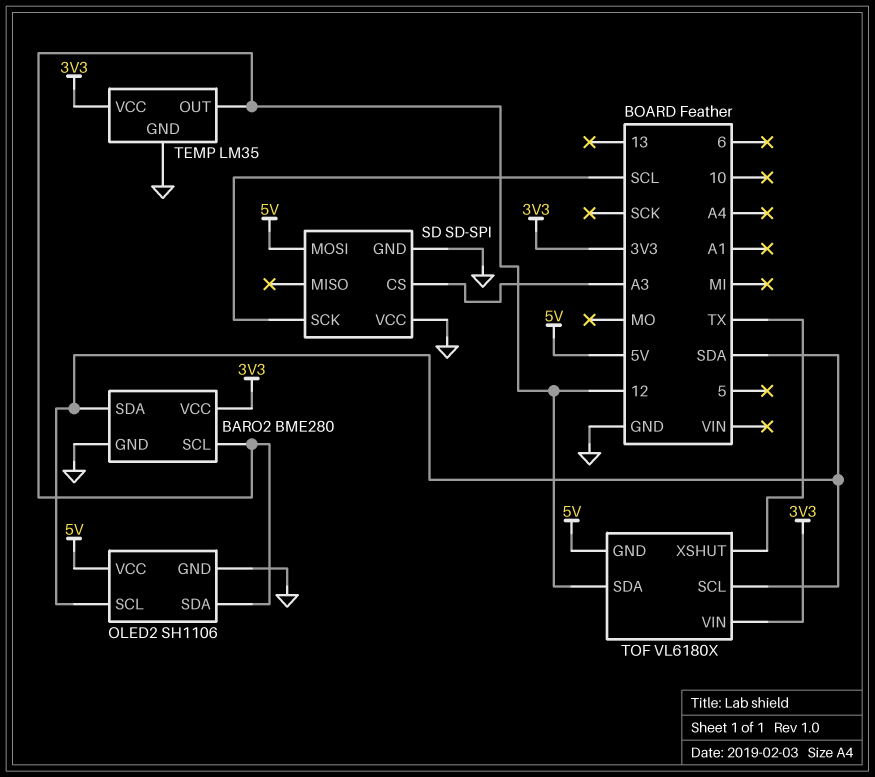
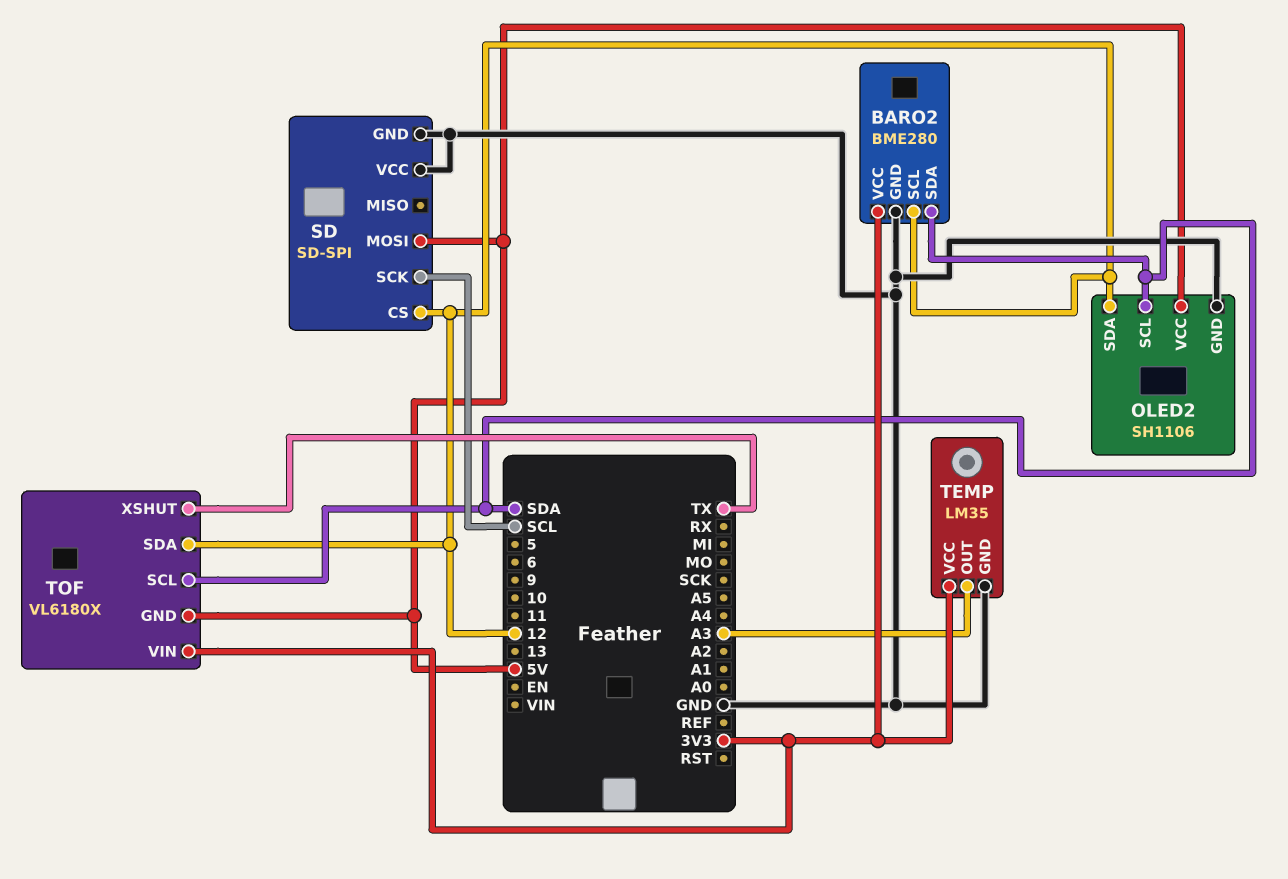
SD pin CS: A3 -> 12
TEMP pin OUT: 12 -> A3

